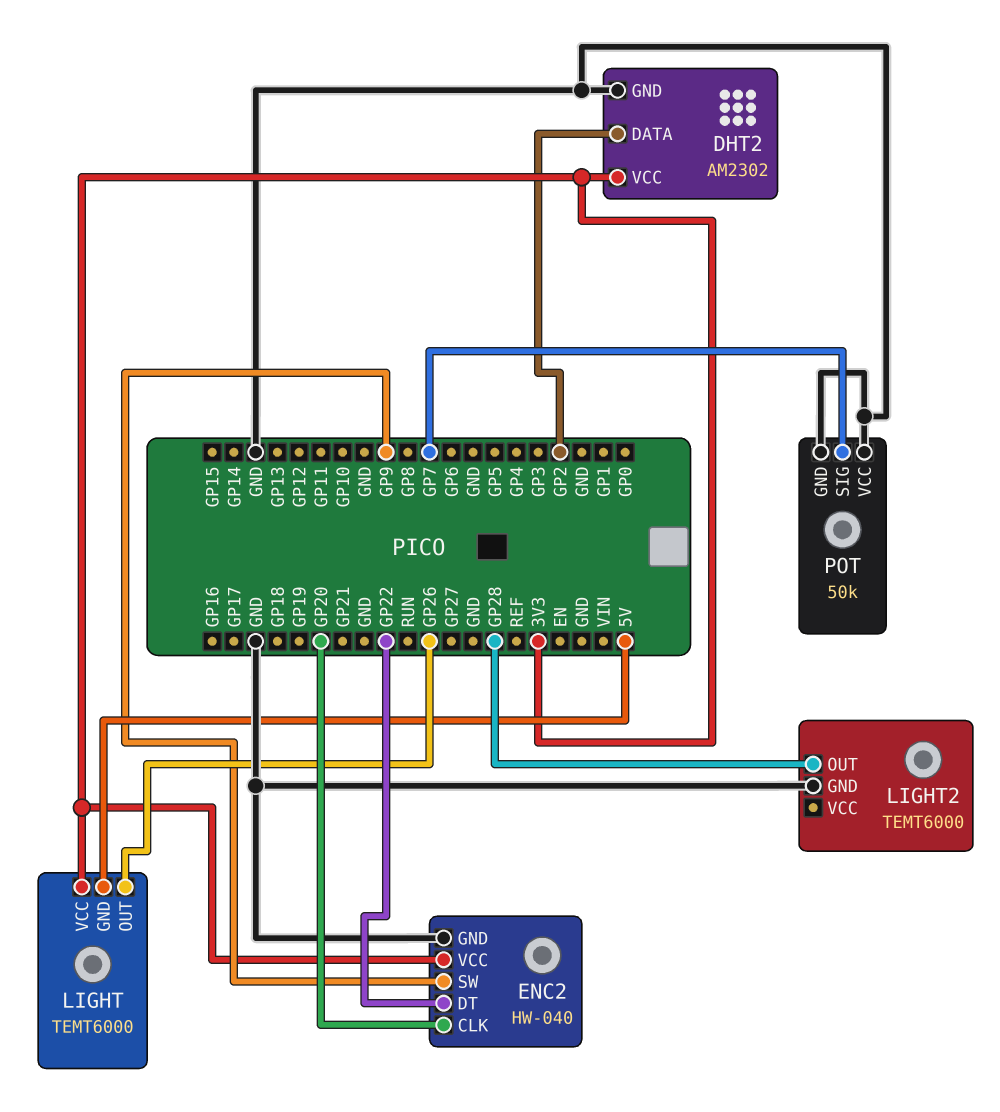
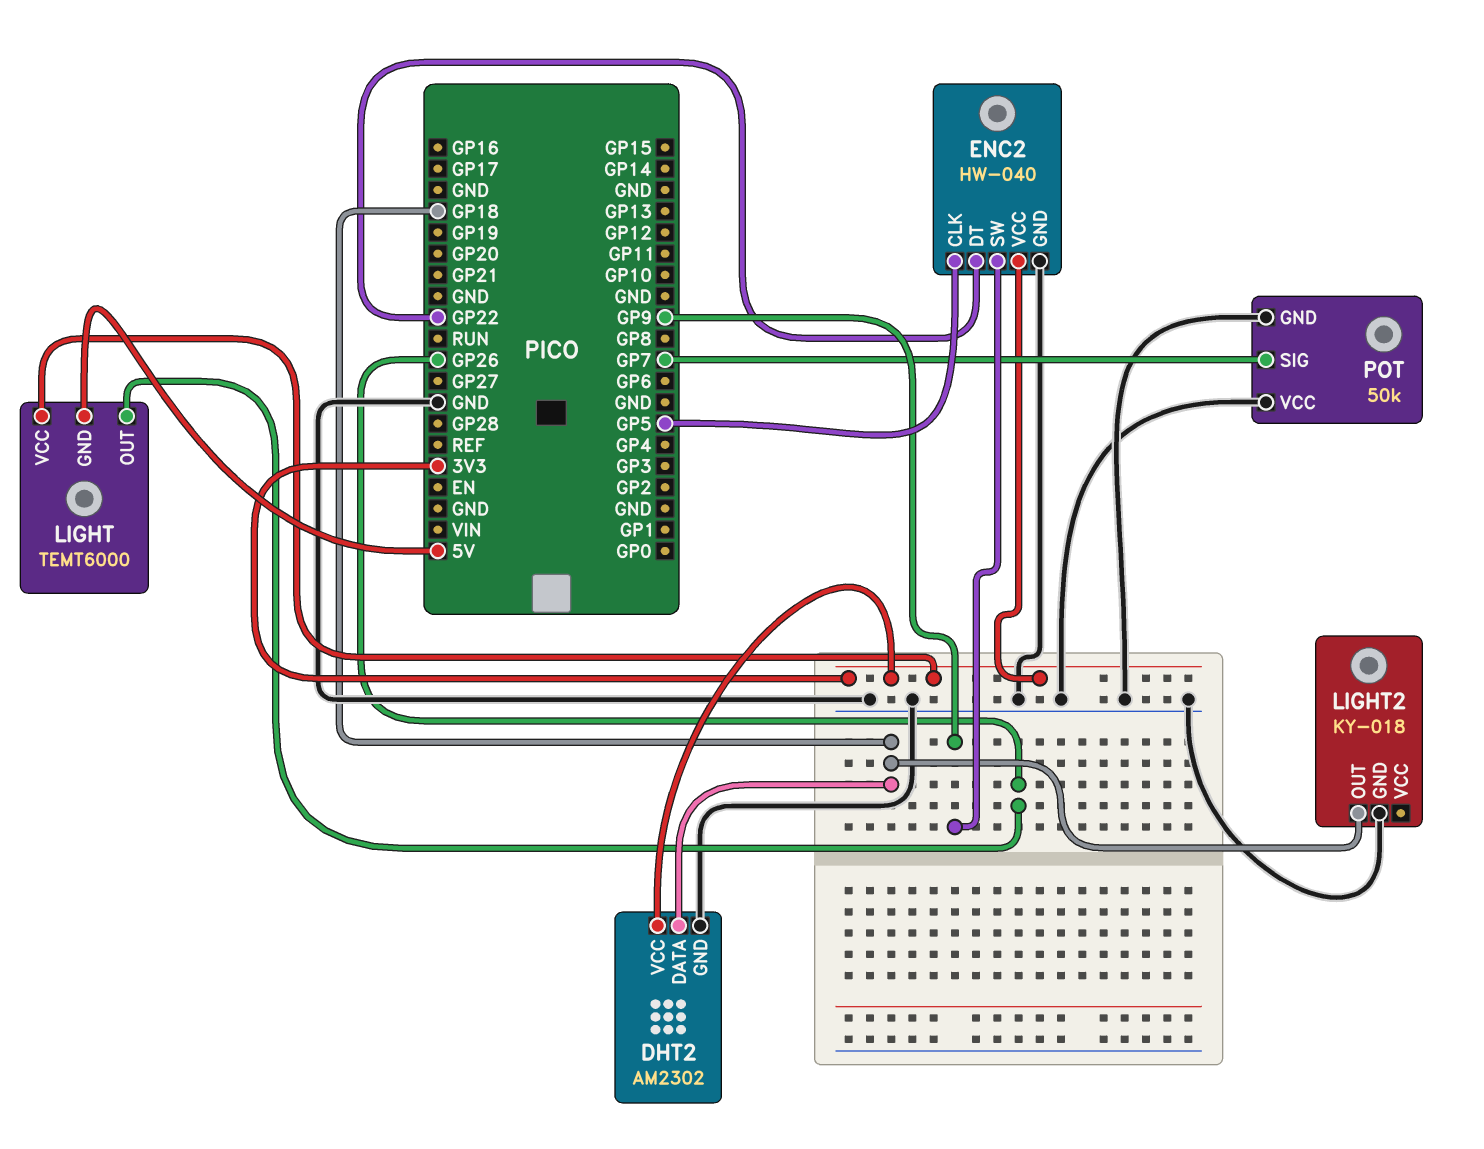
DHT2 pin DATA: GP2 -> GP18
ENC2 pin CLK: GP20 -> GP5
LIGHT2: TEMT6000 -> KY-018
LIGHT2 pin OUT: GP28 -> GP18

